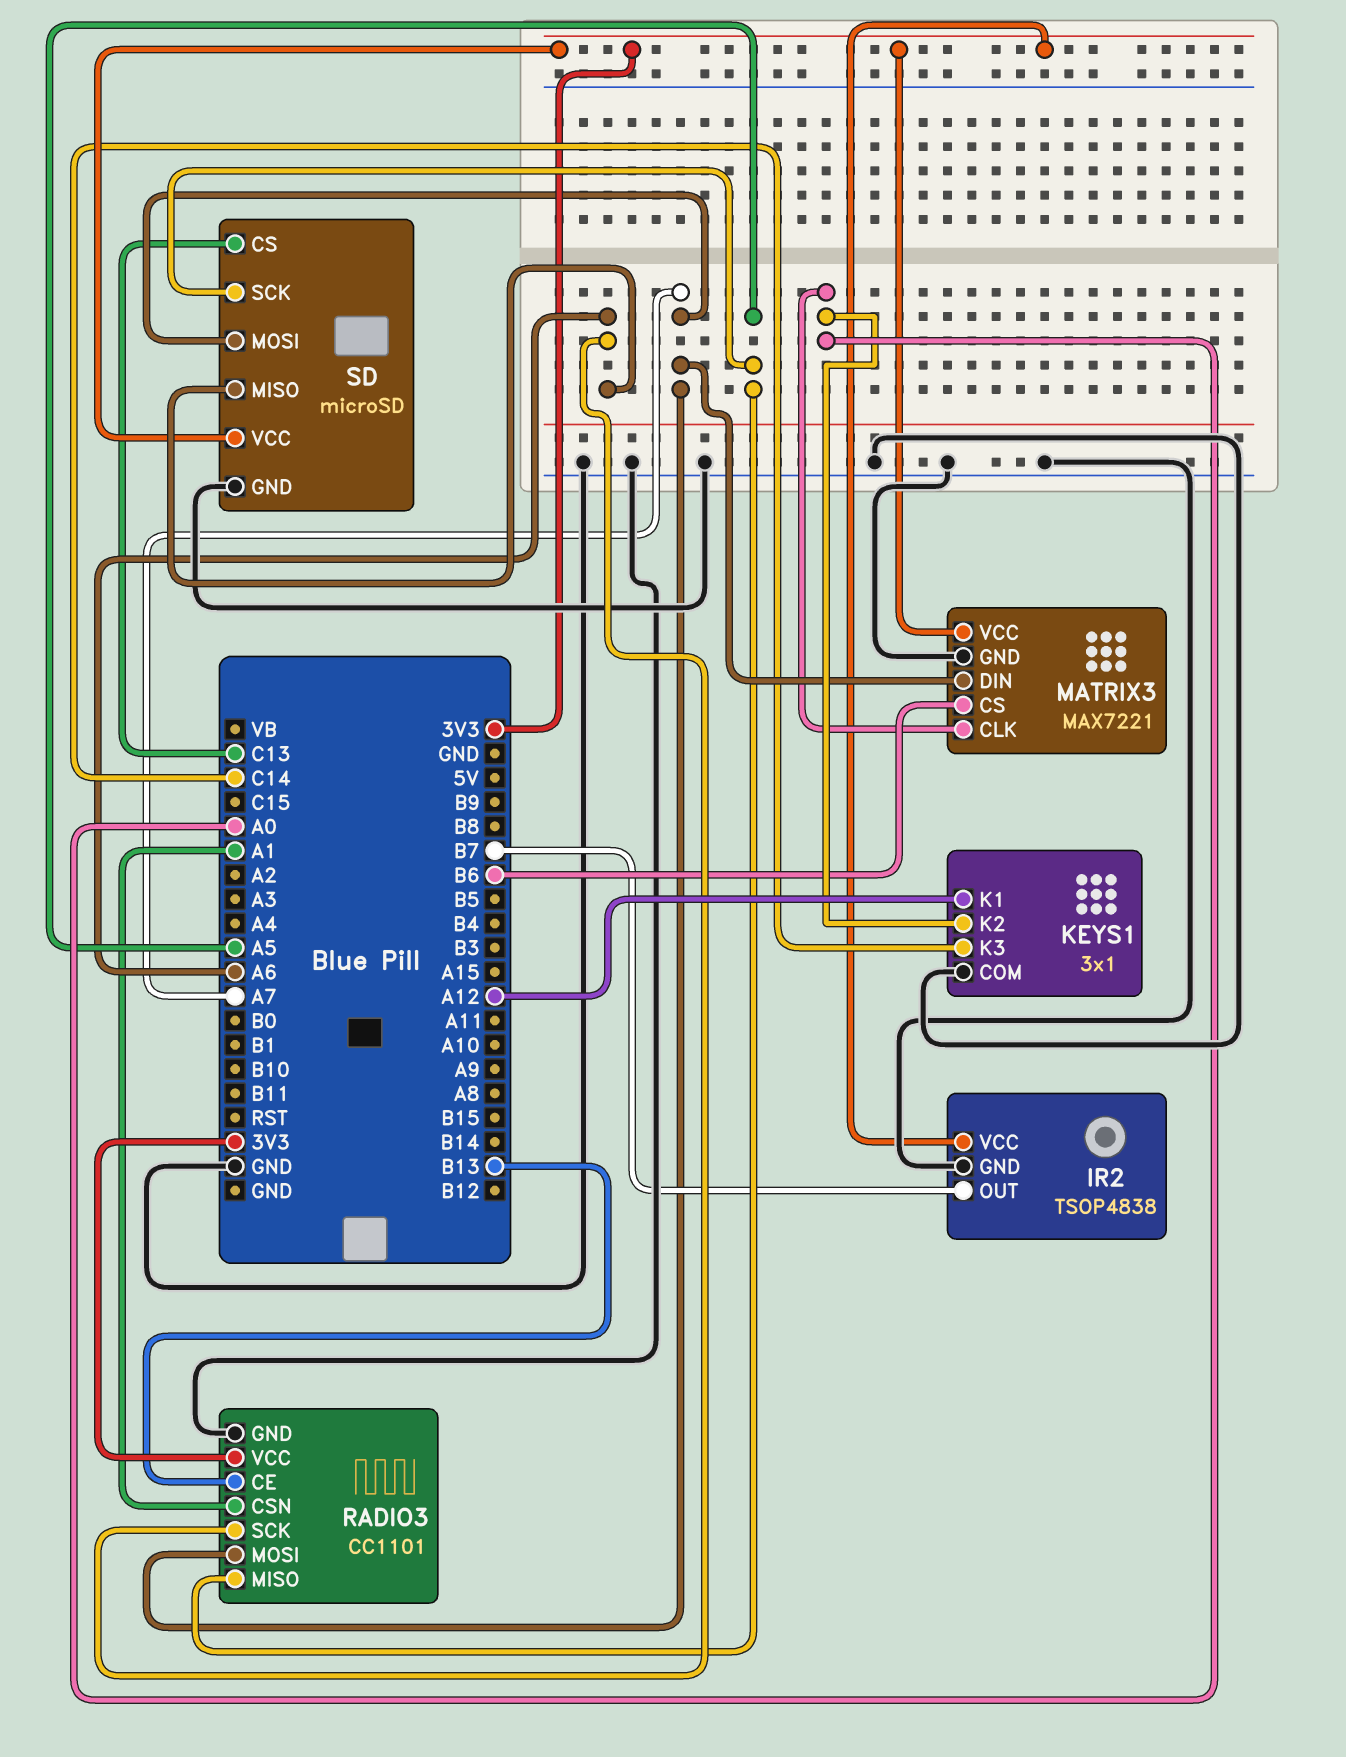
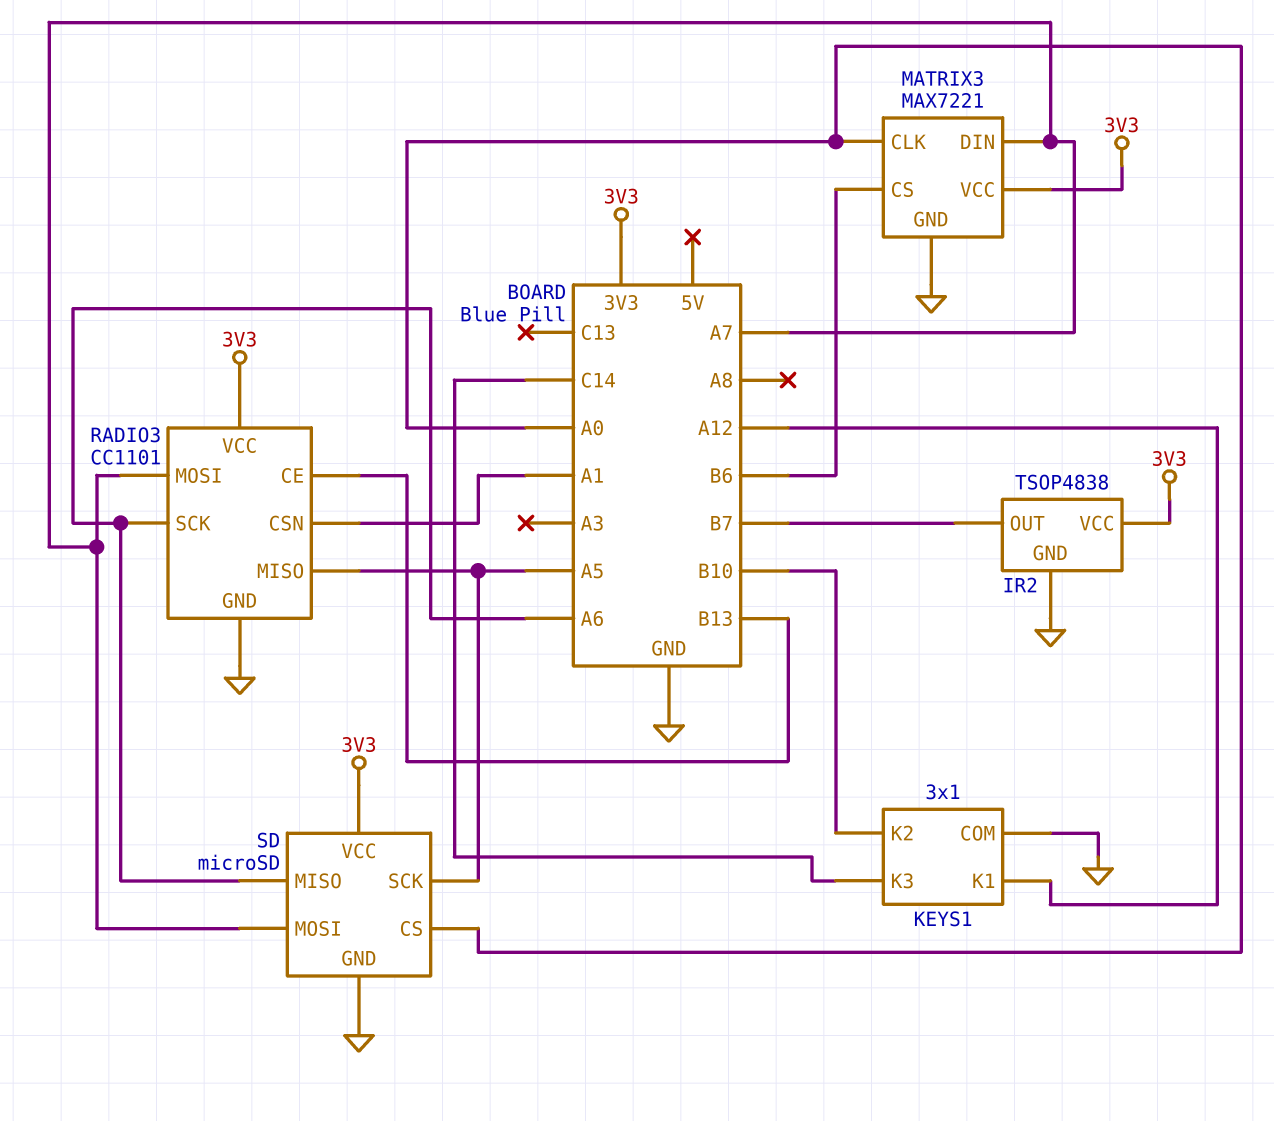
KEYS1 pin K2: A0 -> B10
SD pin CS: C13 -> A0

